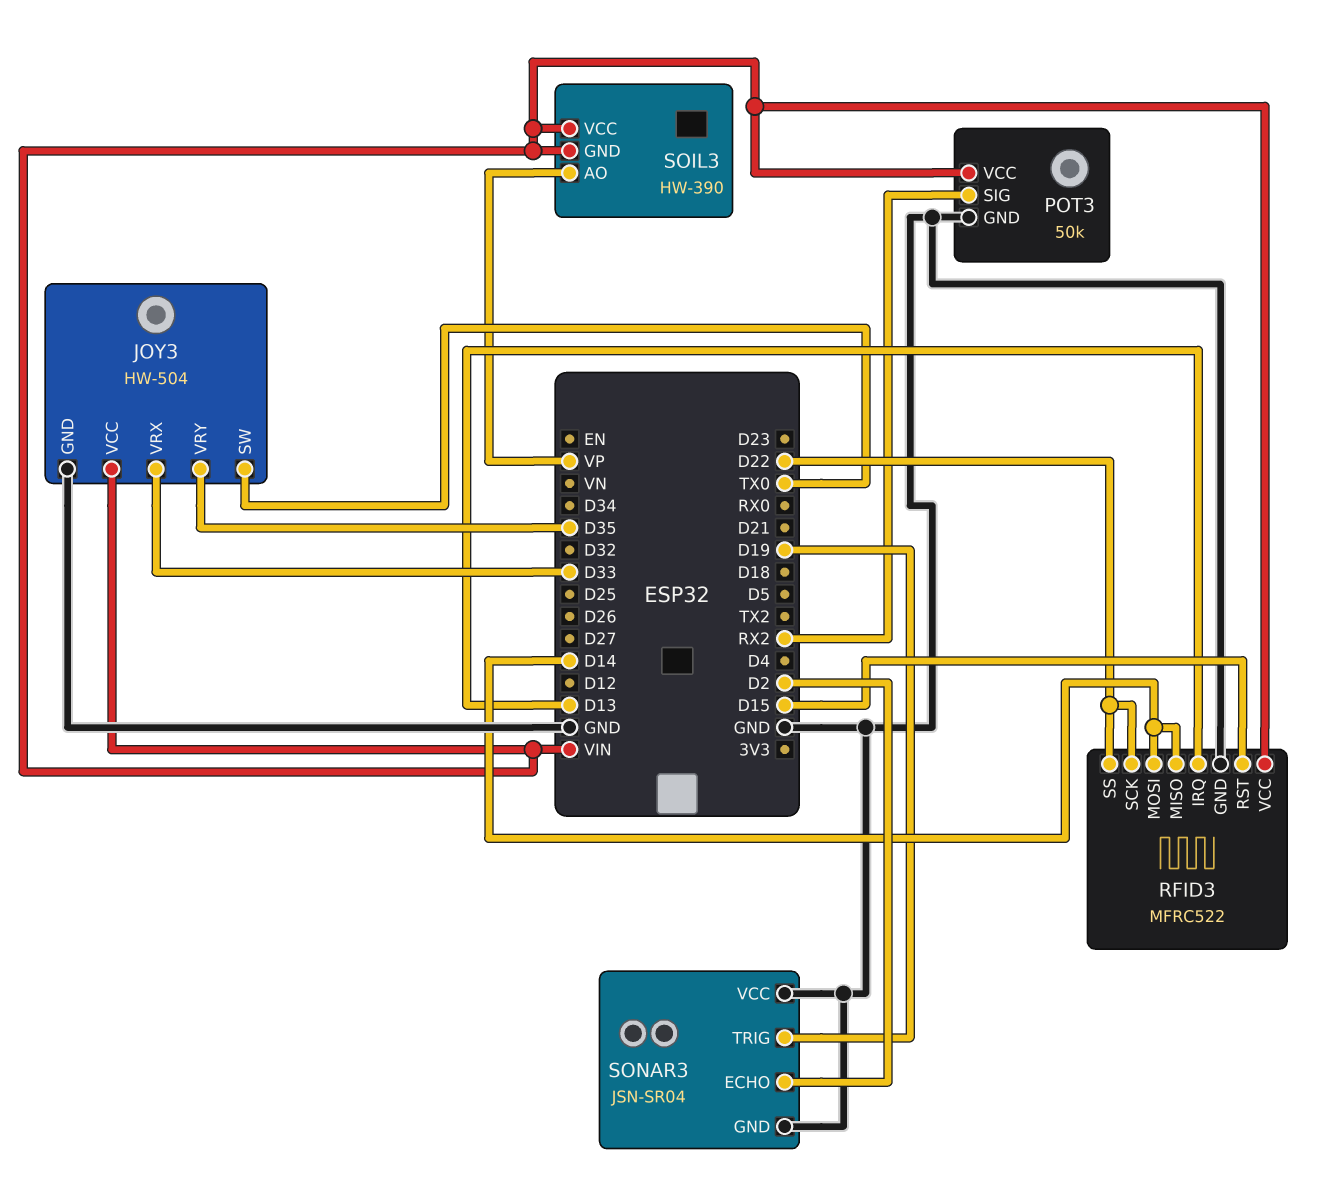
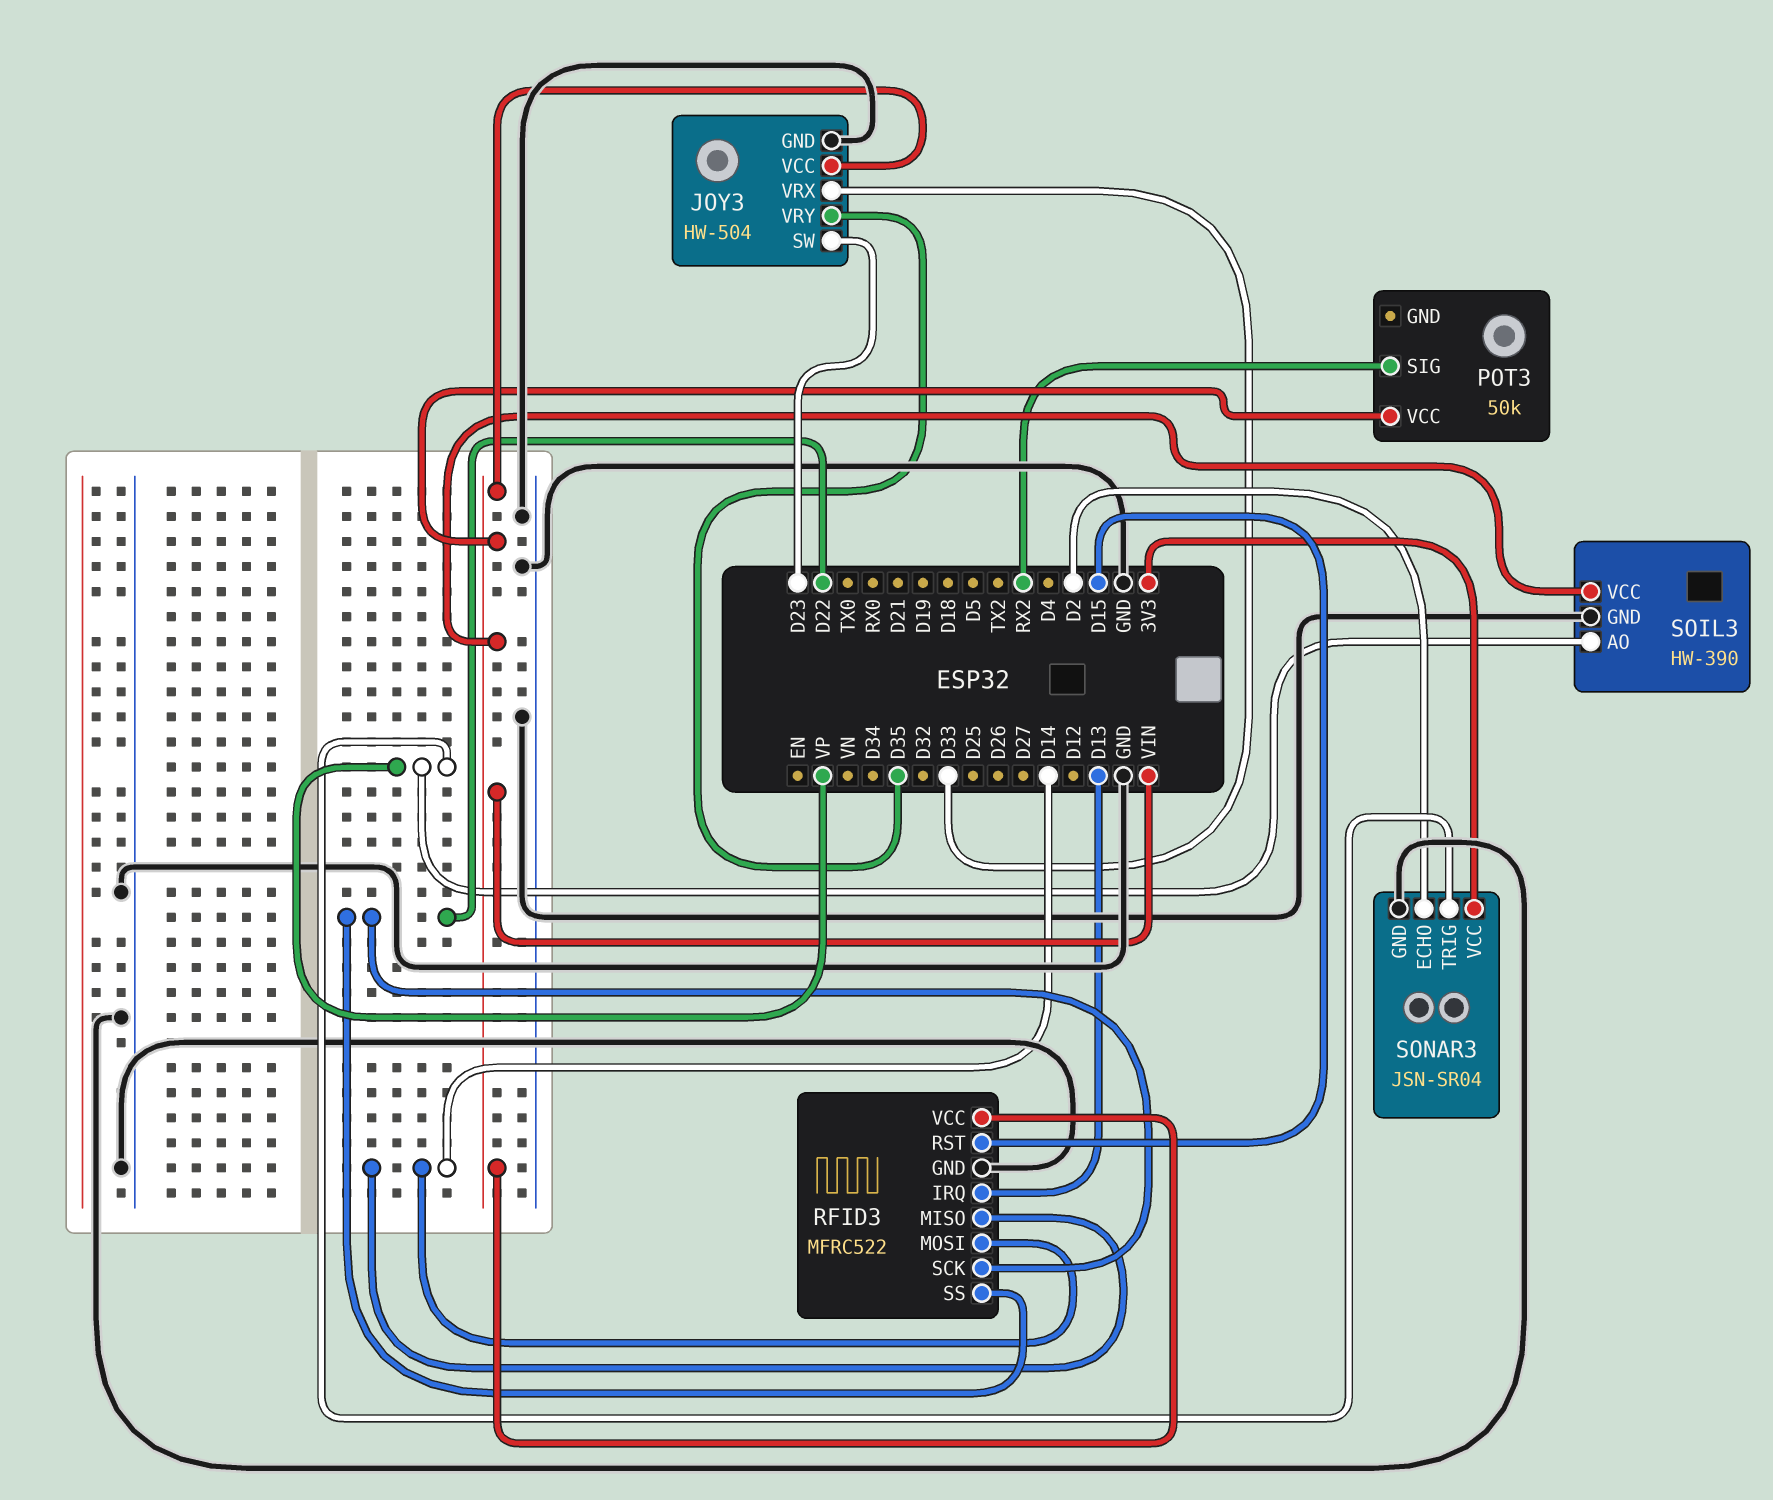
JOY3 pin SW: TX0 -> D23
POT3 pin GND: GND -> none
SOIL3 pin GND: VIN -> GND
SONAR3 pin TRIG: D19 -> VP
SONAR3 pin VCC: GND -> 3V3

